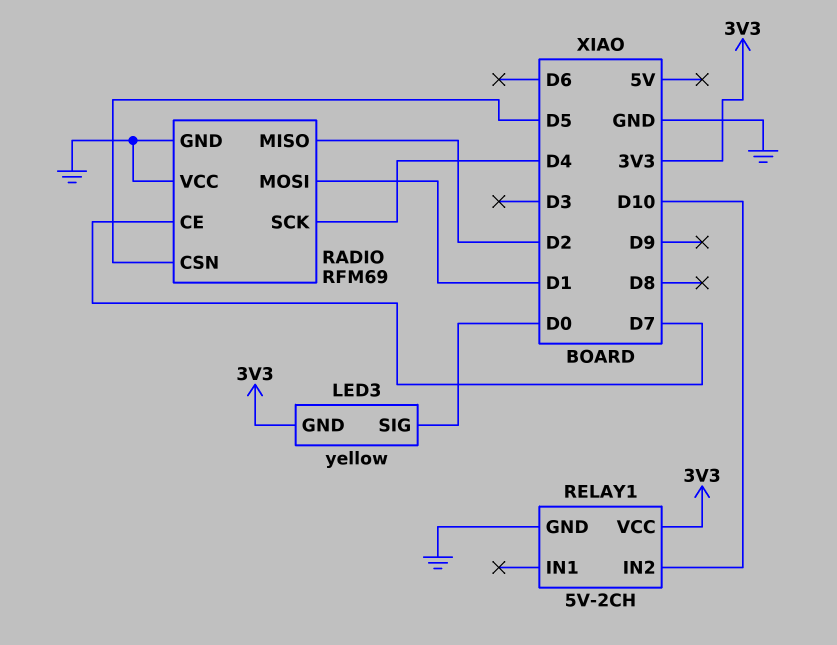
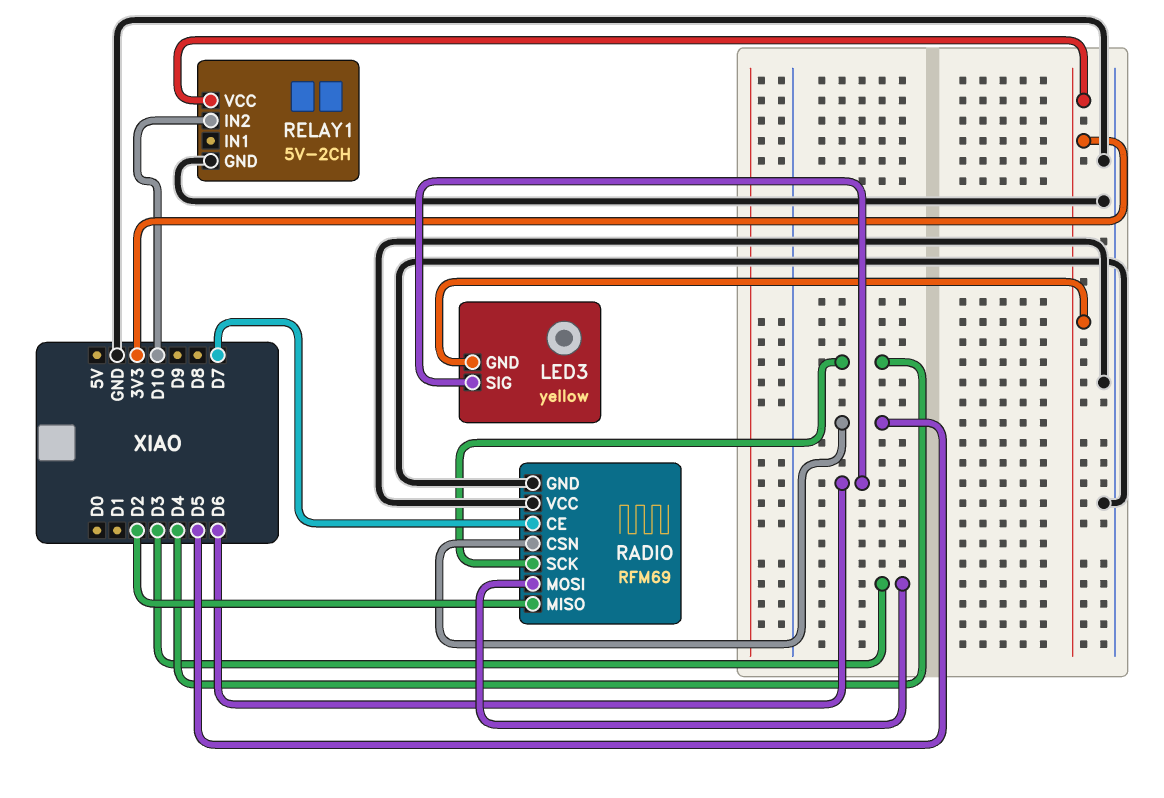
LED3 pin SIG: D0 -> D6
RADIO pin MOSI: D1 -> D3

